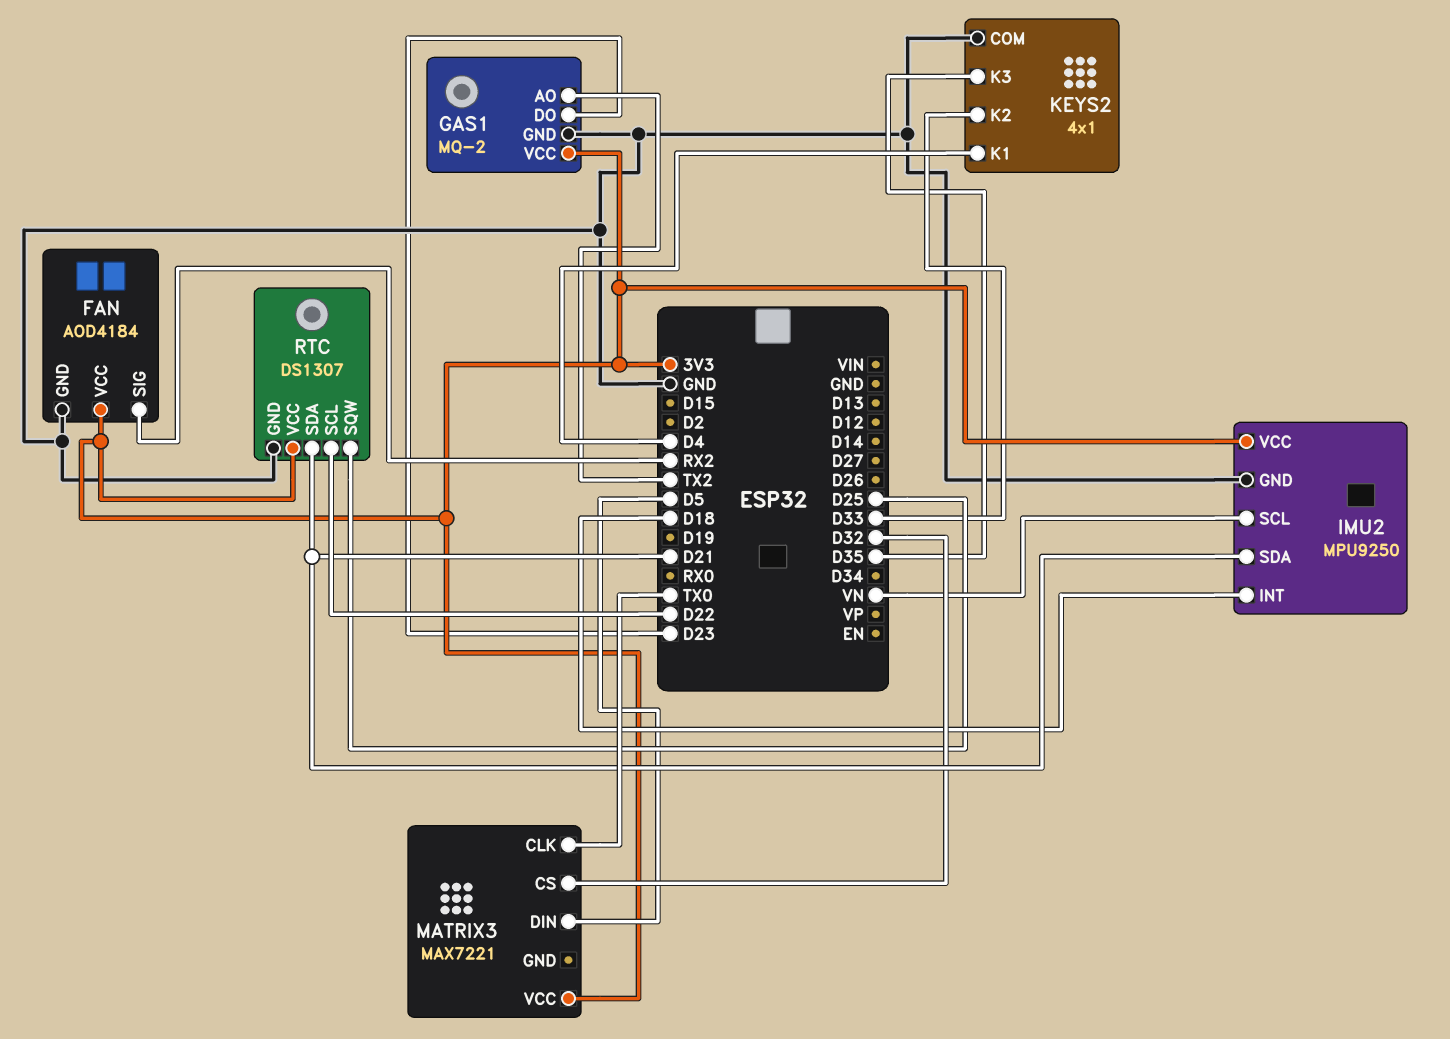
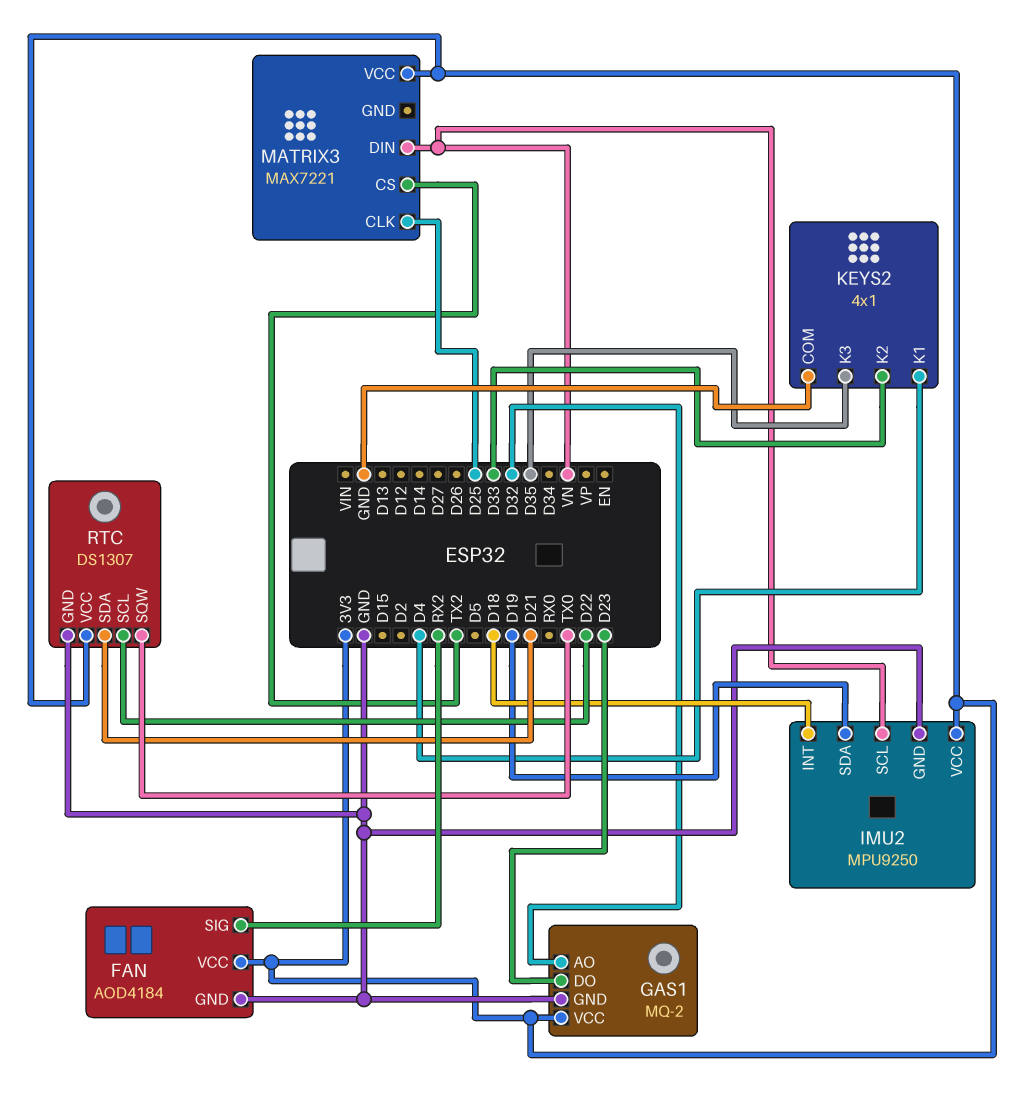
GAS1 pin AO: TX2 -> D32
IMU2 pin SDA: D21 -> D19
MATRIX3 pin CLK: TX0 -> D25
MATRIX3 pin CS: D32 -> TX2
MATRIX3 pin DIN: D5 -> VN
RTC pin SQW: D25 -> TX0

